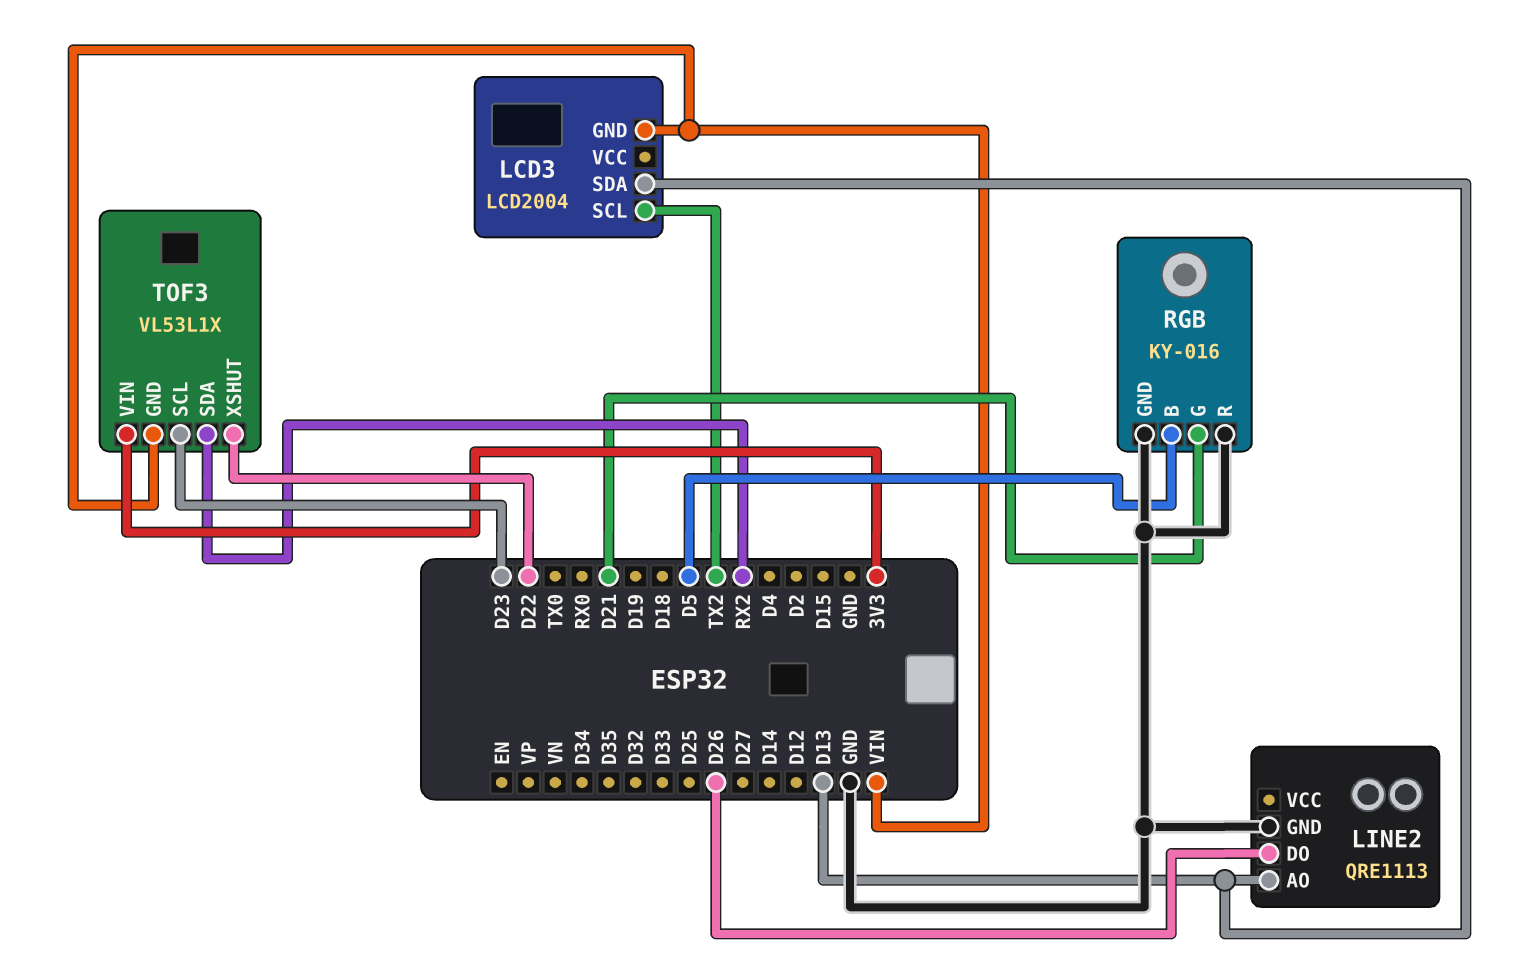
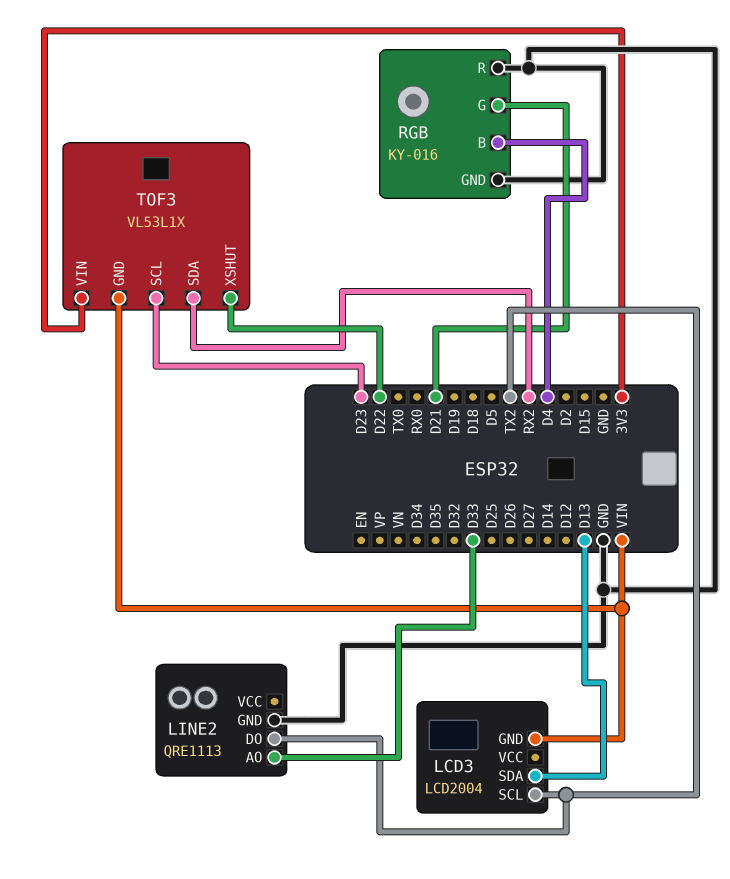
LINE2 pin AO: D13 -> D33
LINE2 pin DO: D26 -> TX2
RGB pin B: D5 -> D4

